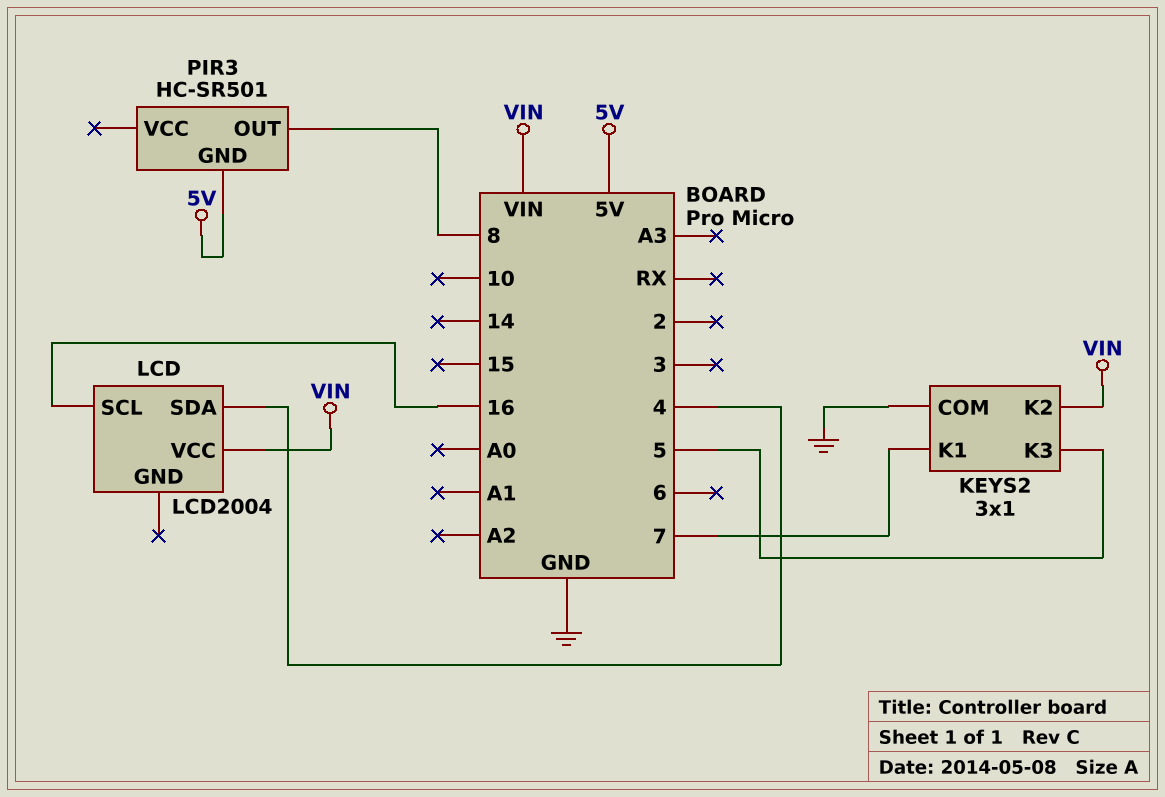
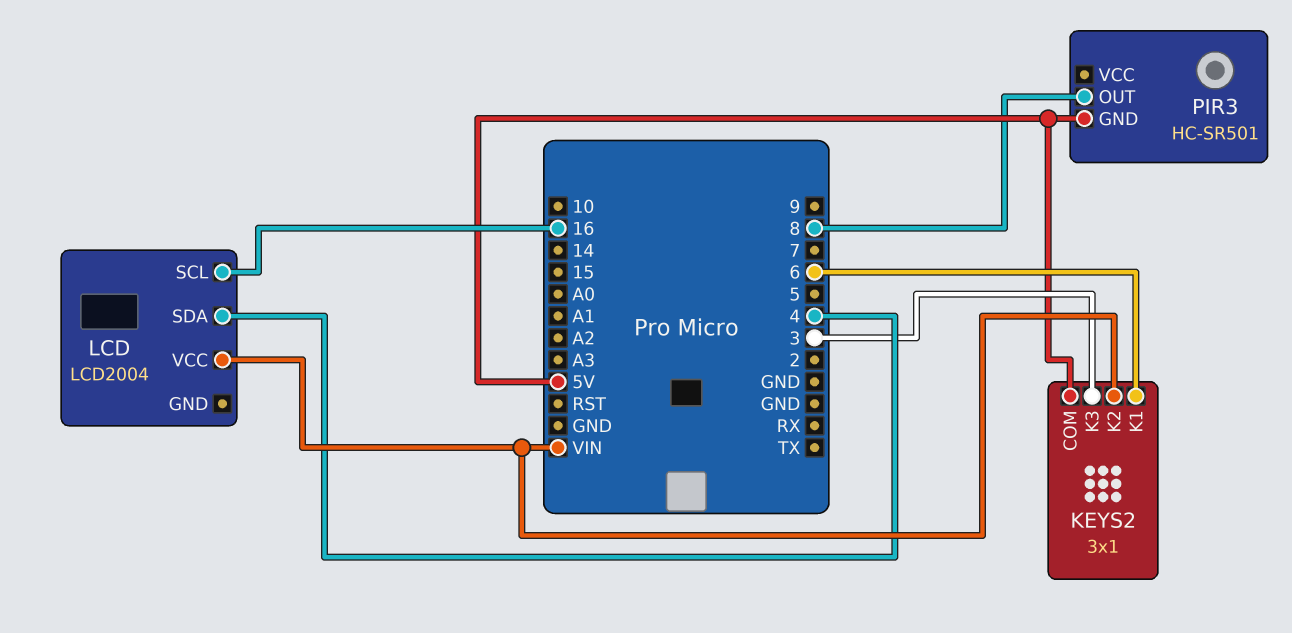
KEYS2 pin COM: GND -> 5V
KEYS2 pin K1: 7 -> 6
KEYS2 pin K3: 5 -> 3

